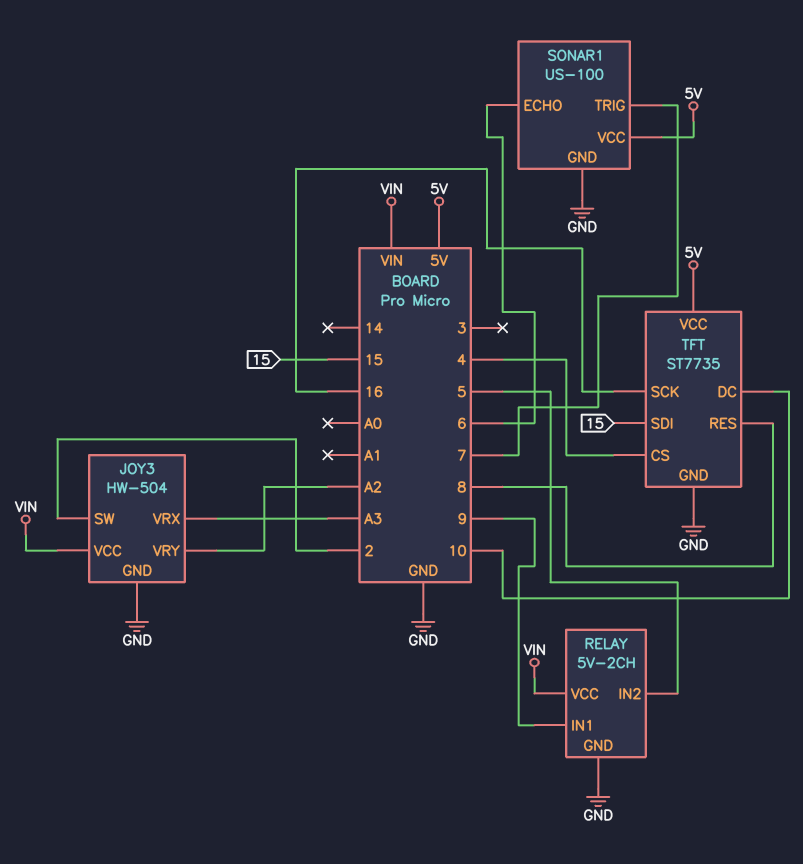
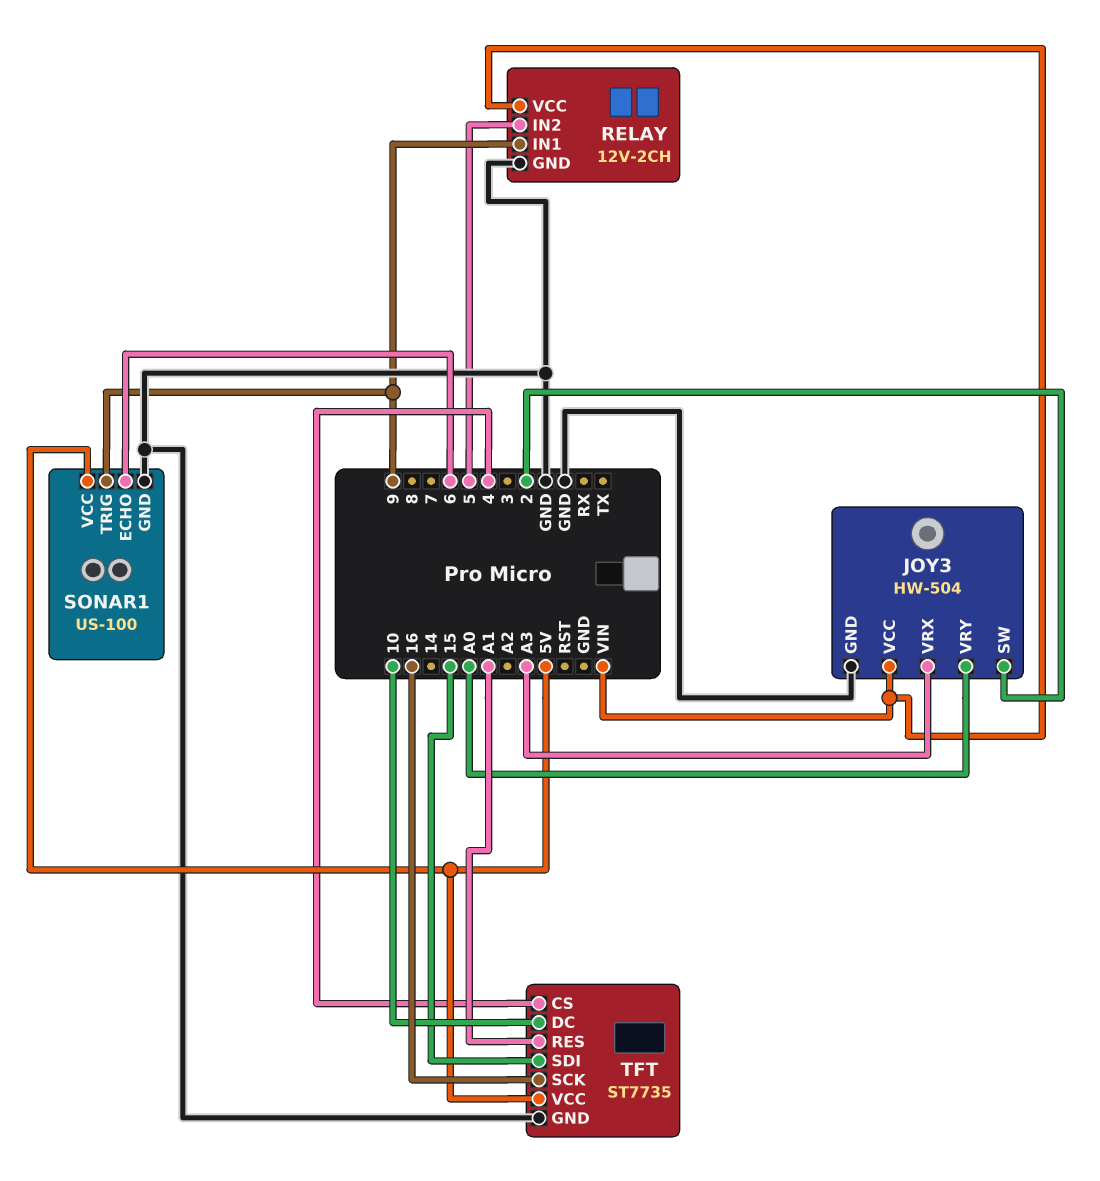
JOY3 pin VRY: A2 -> A0
RELAY: 5V-2CH -> 12V-2CH
SONAR1 pin TRIG: 7 -> 9
TFT pin RES: 8 -> A1

